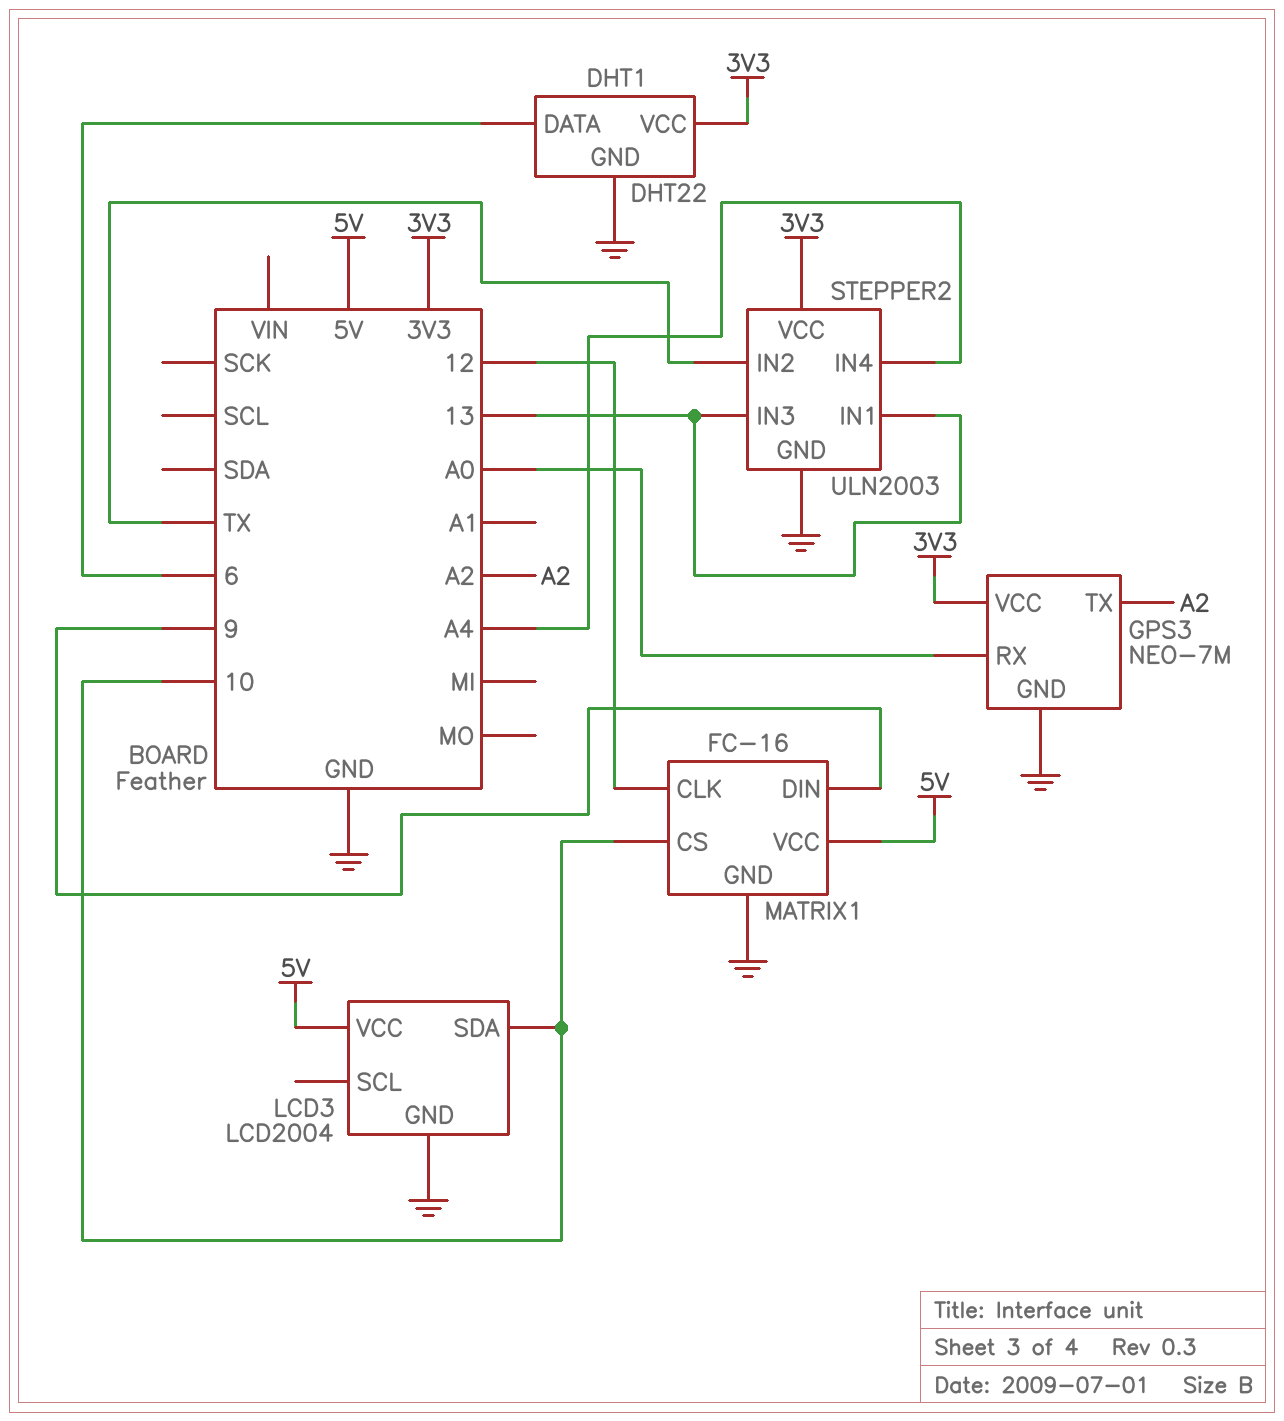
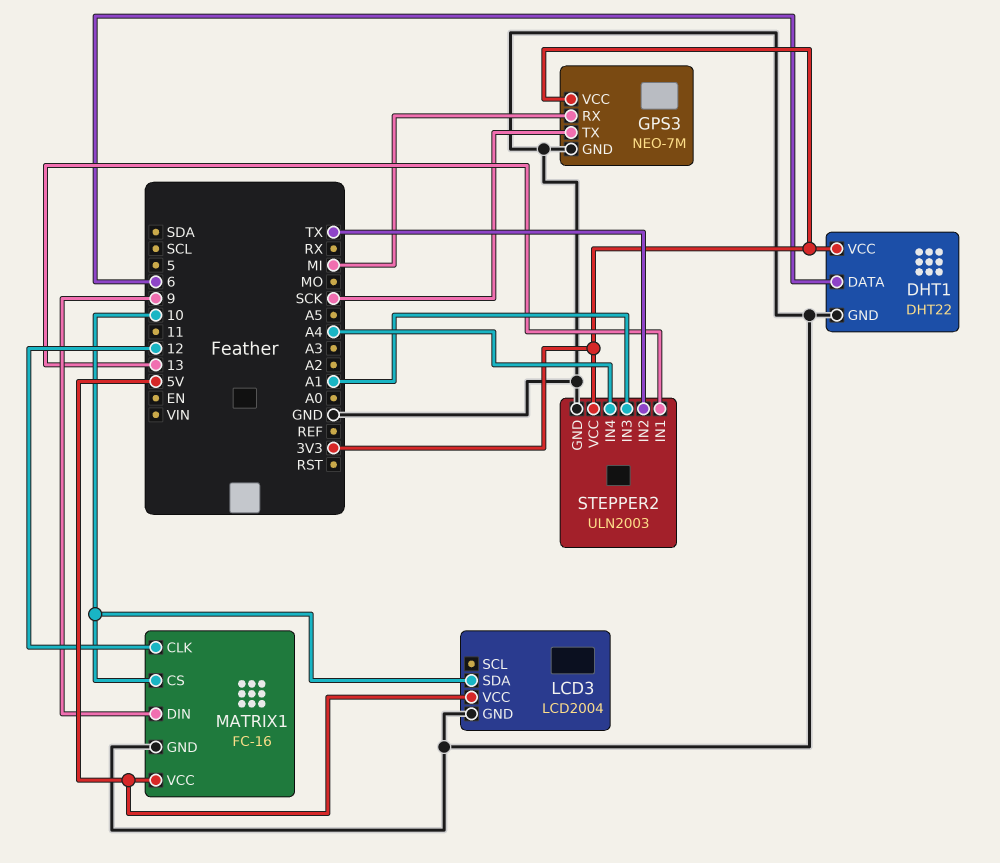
GPS3 pin RX: A0 -> MI
GPS3 pin TX: A2 -> SCK
STEPPER2 pin IN3: 13 -> A1

